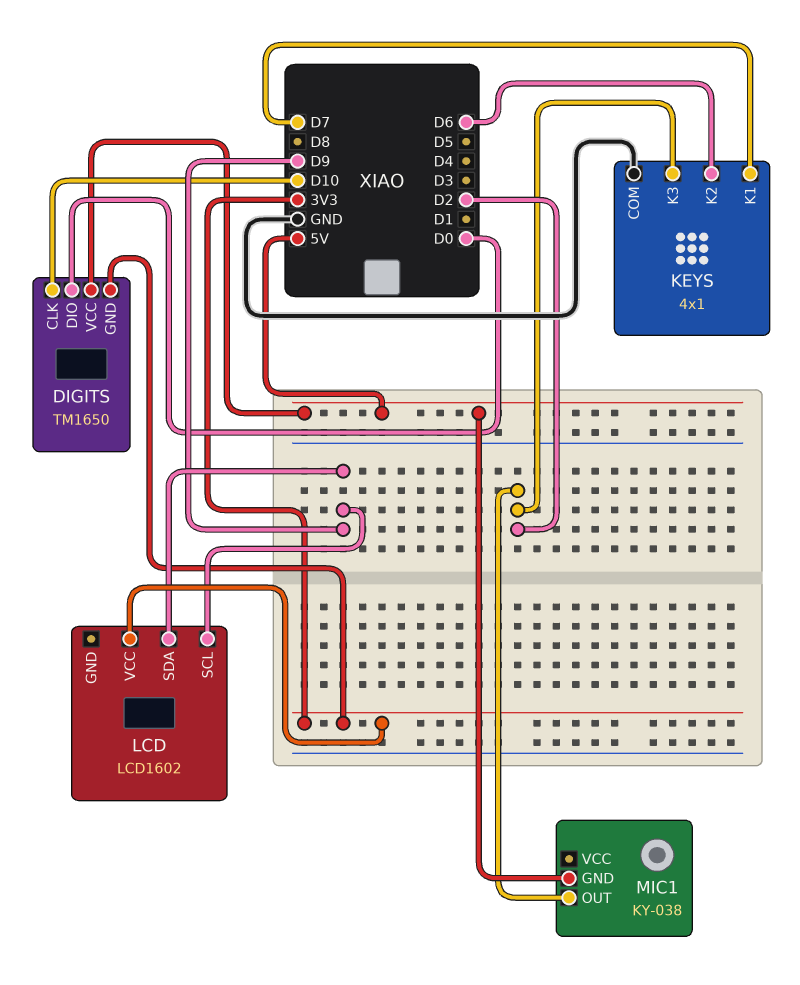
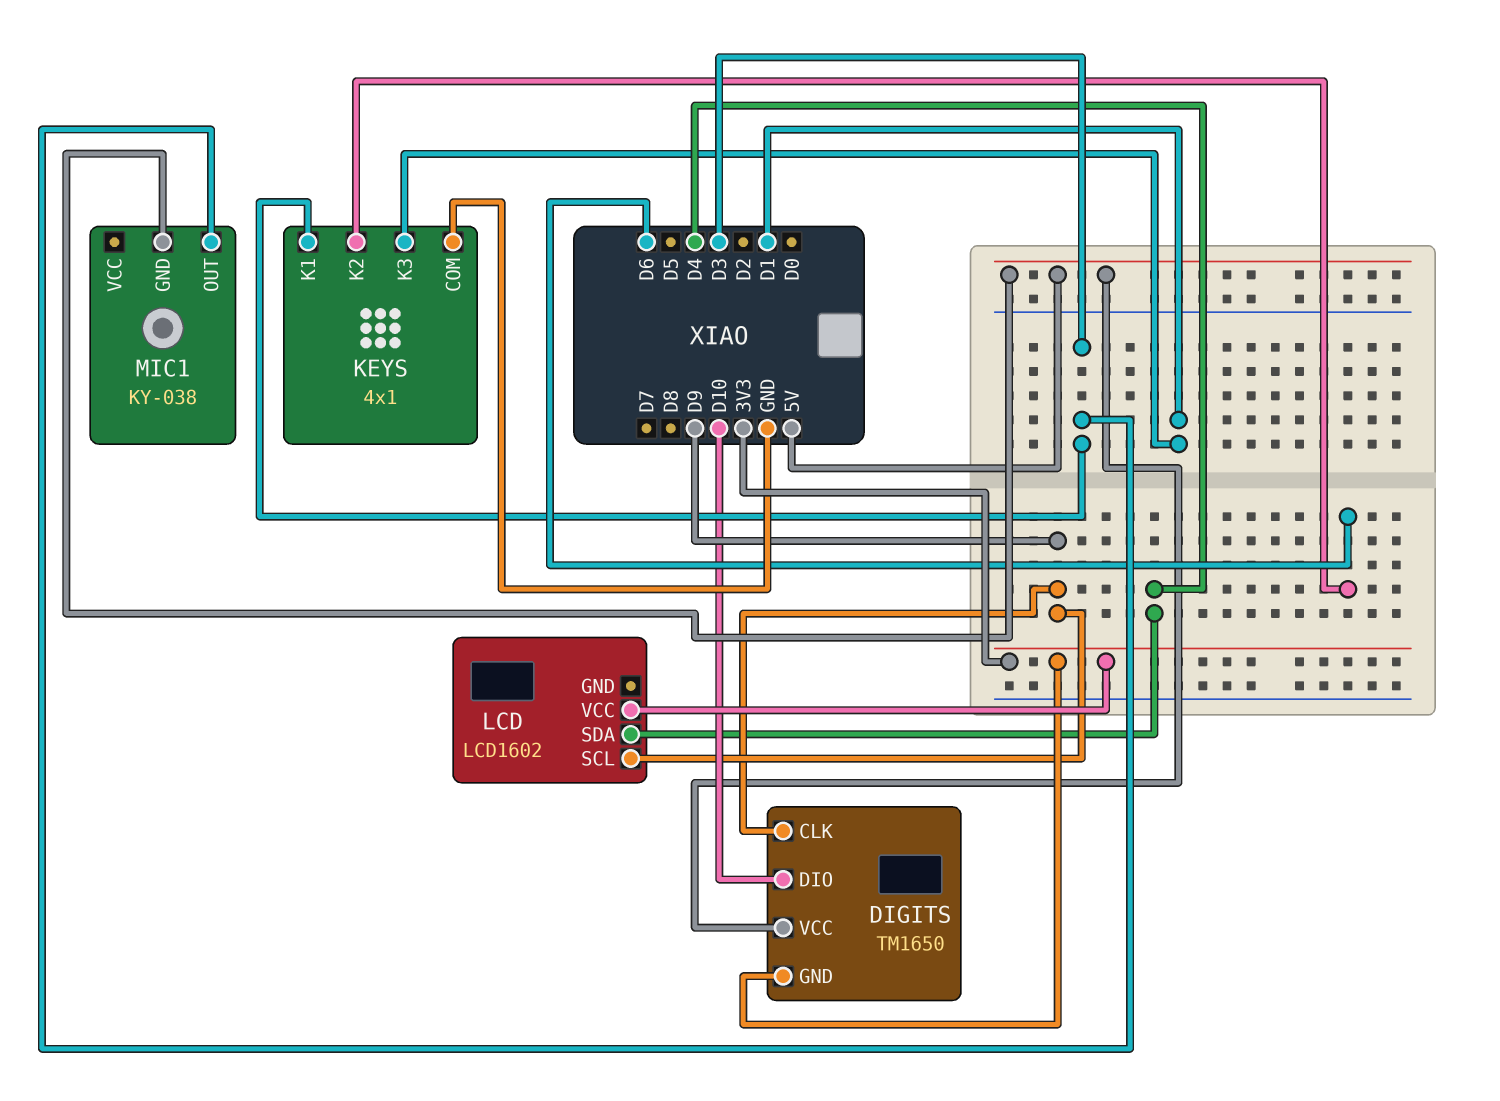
DIGITS pin CLK: D10 -> D9
DIGITS pin DIO: D0 -> D10
KEYS pin K1: D7 -> D3
KEYS pin K3: D2 -> D1
LCD pin SDA: D9 -> D4
MIC1 pin OUT: D2 -> D3

